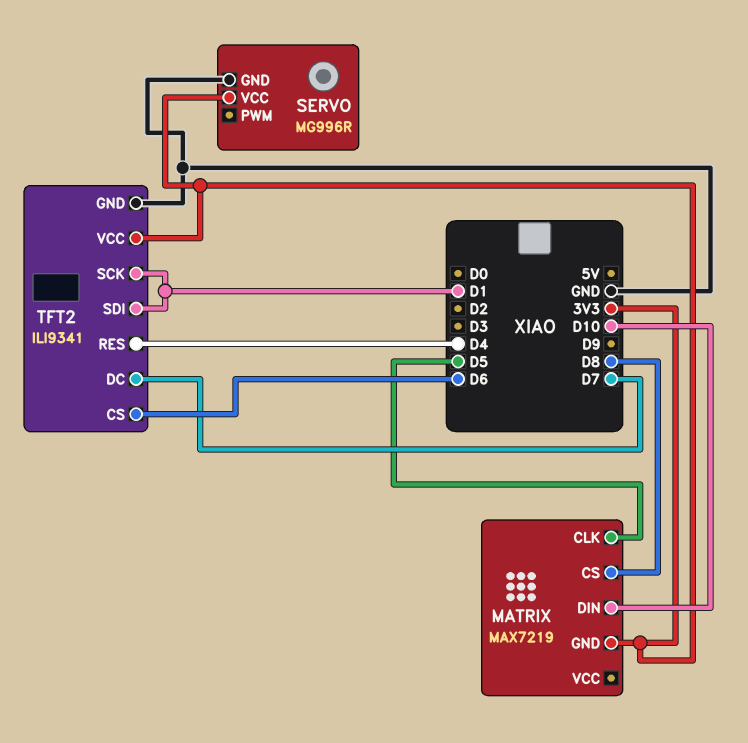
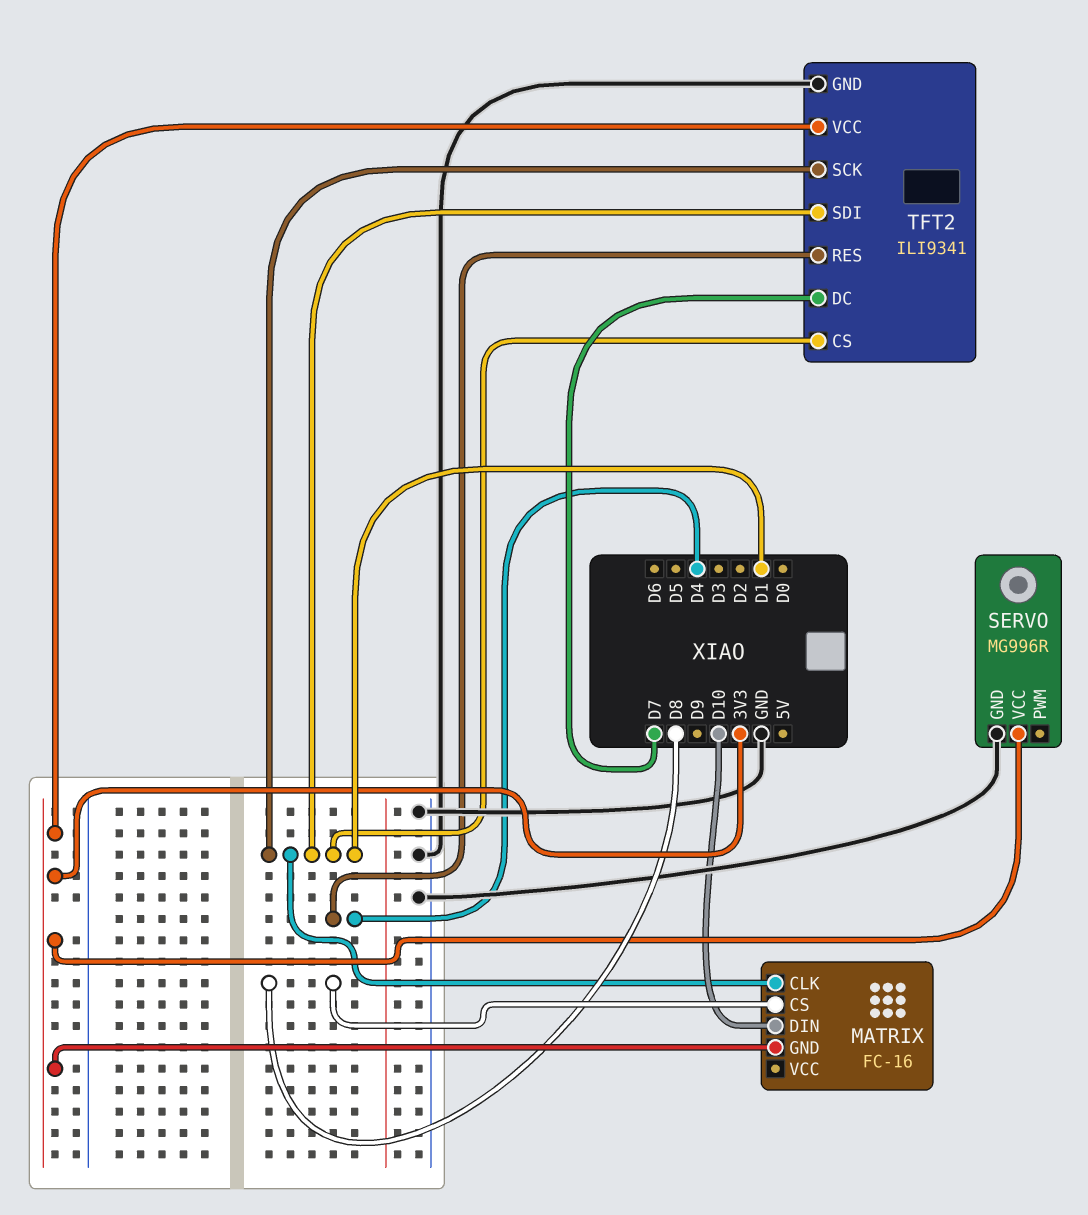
MATRIX: MAX7219 -> FC-16
MATRIX pin CLK: D5 -> D1
TFT2 pin CS: D6 -> D1

